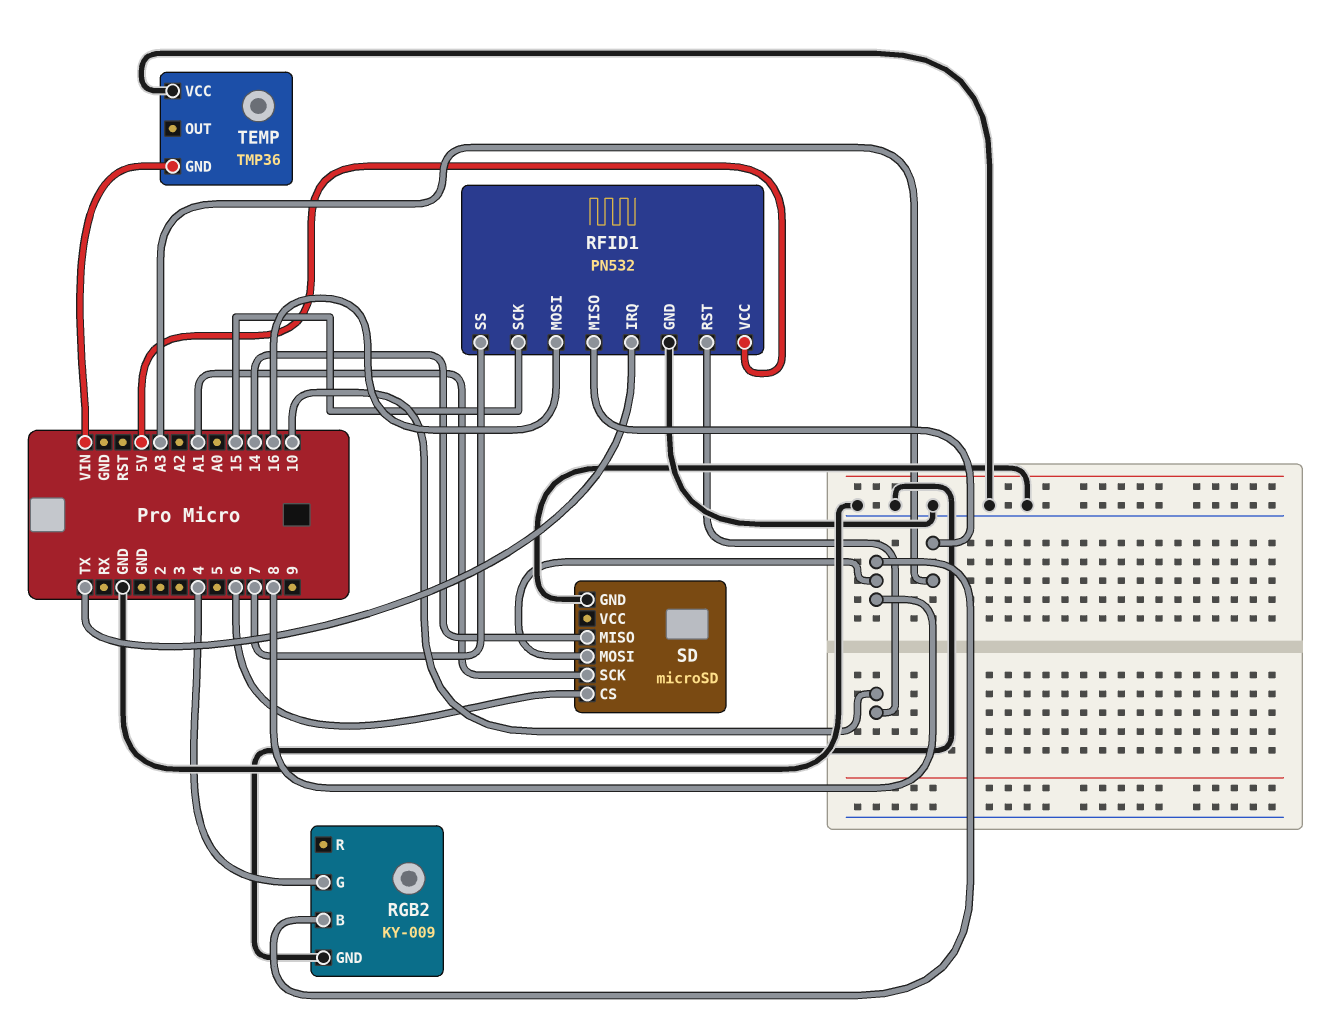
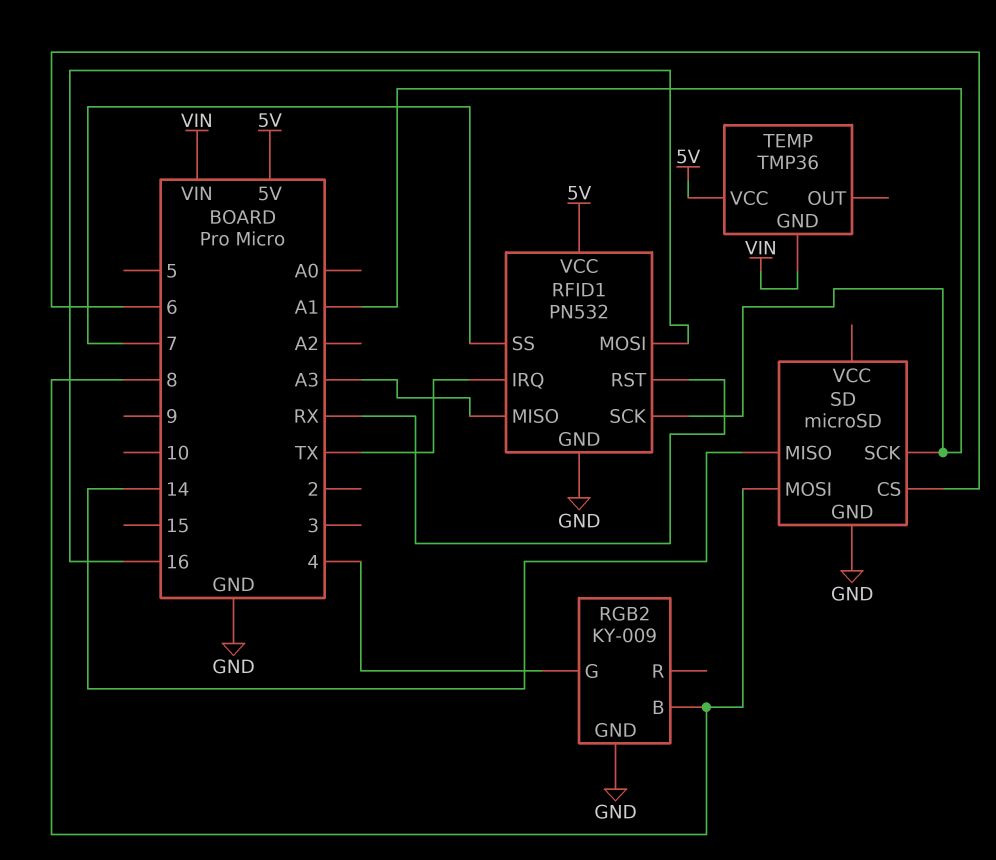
RFID1 pin RST: 10 -> RX
RFID1 pin SCK: 15 -> A1
TEMP pin VCC: GND -> 5V

